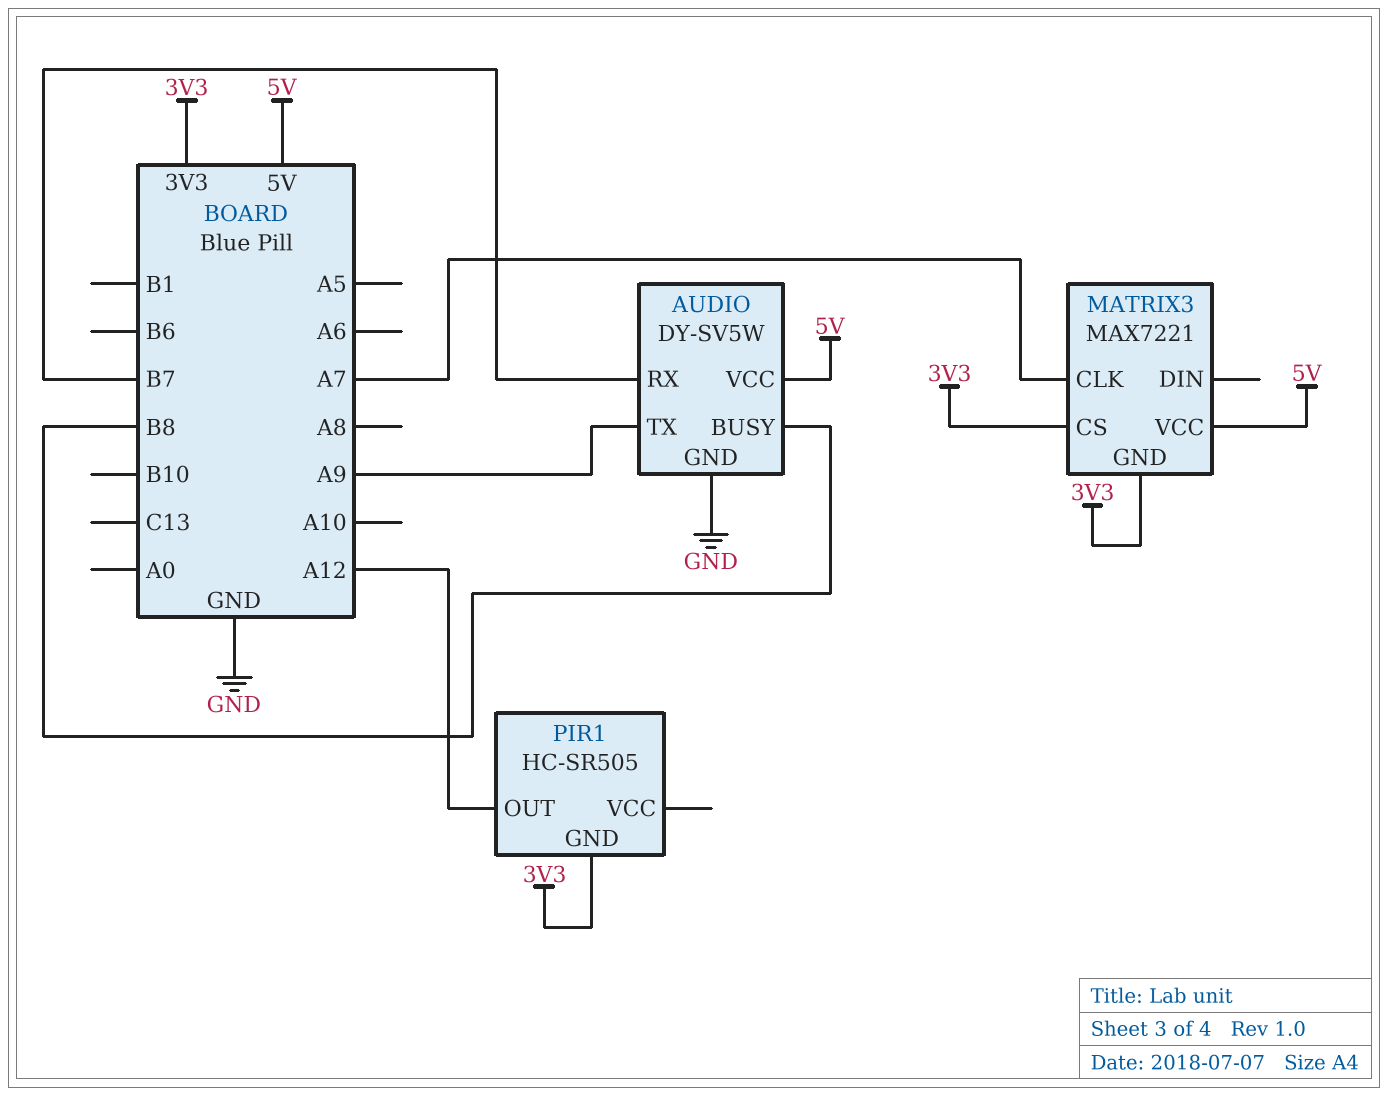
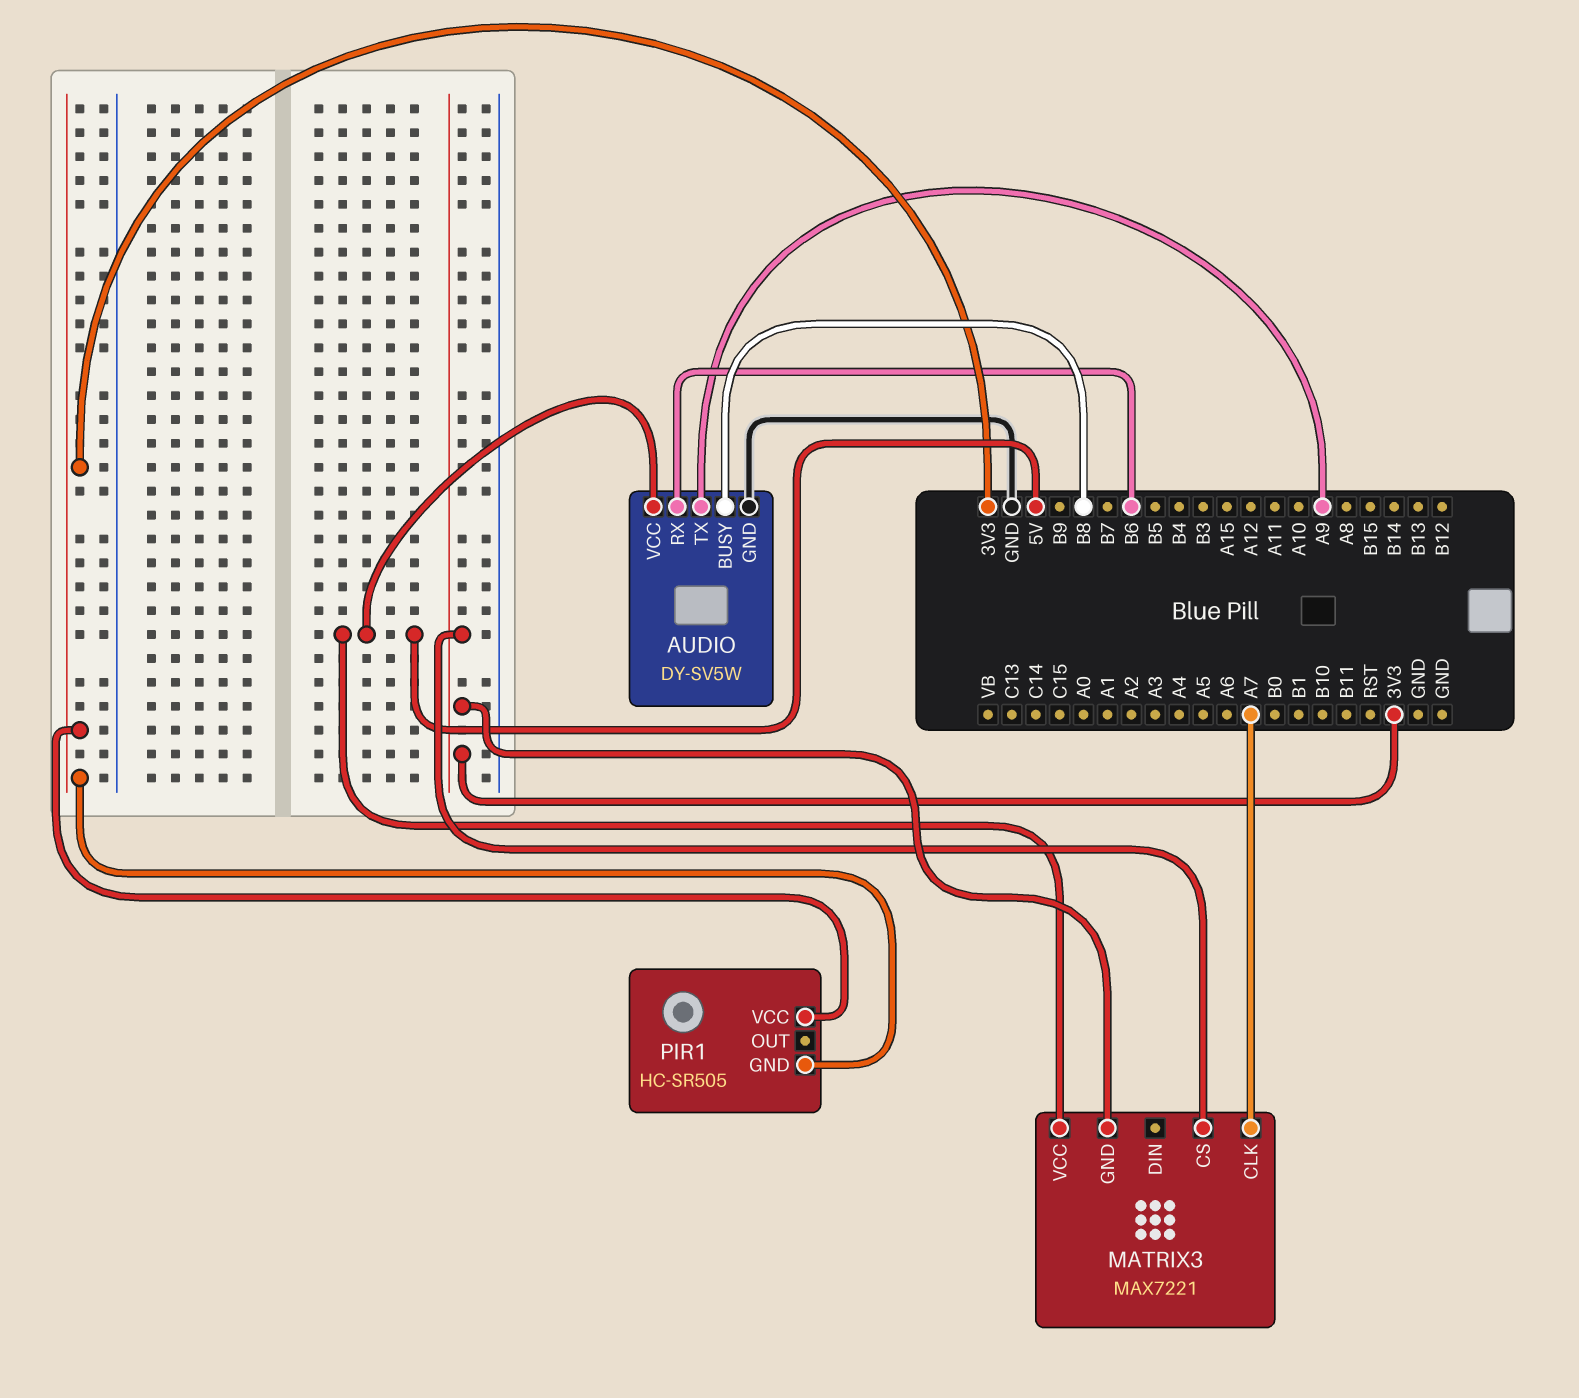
AUDIO pin RX: B7 -> B6
PIR1 pin OUT: A12 -> none
PIR1 pin VCC: none -> 3V3

